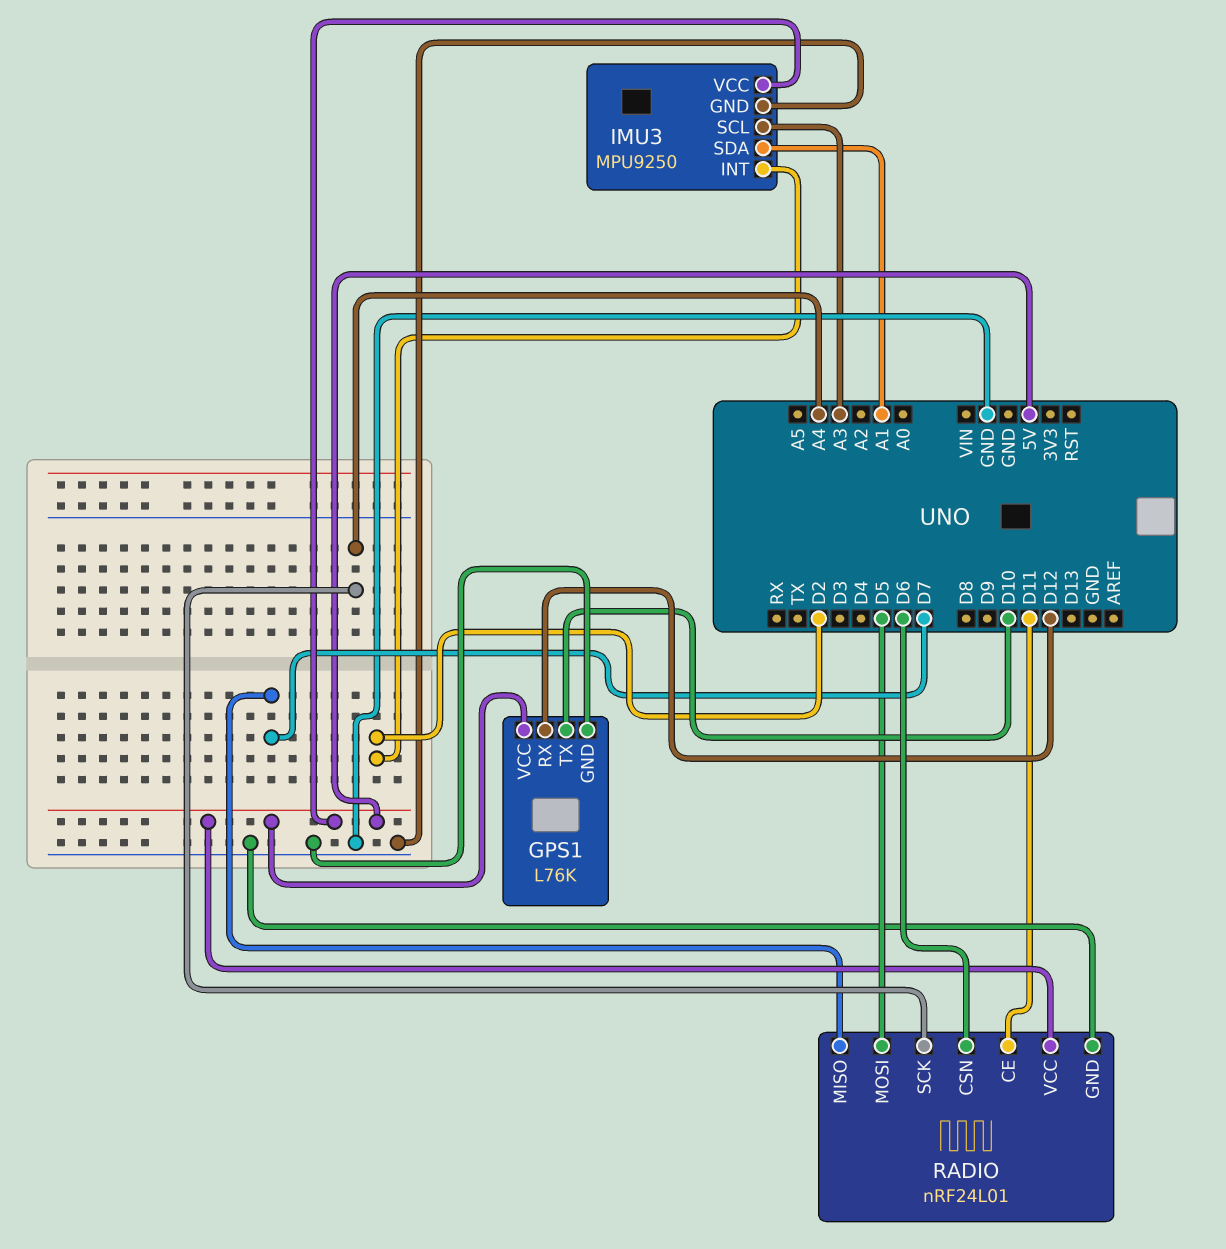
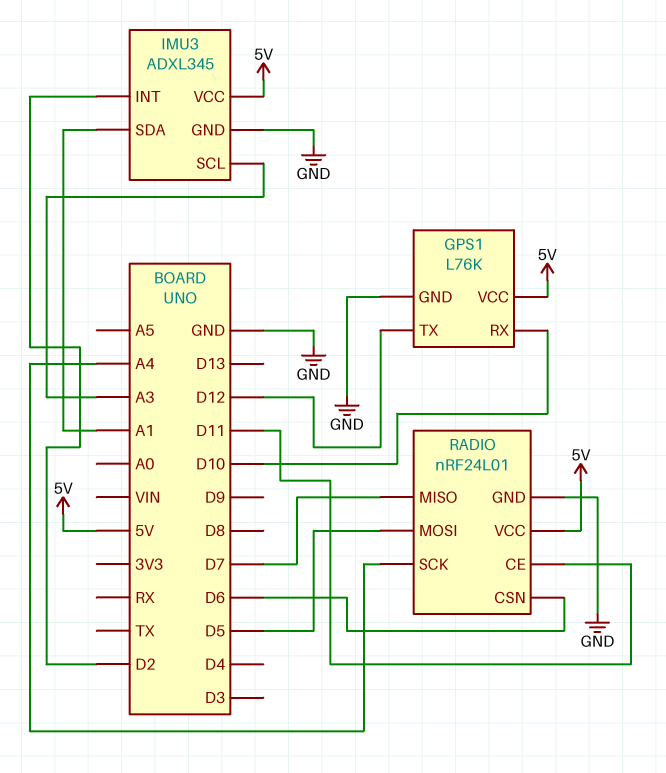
GPS1 pin RX: D12 -> D10
GPS1 pin TX: D10 -> D12
IMU3: MPU9250 -> ADXL345

